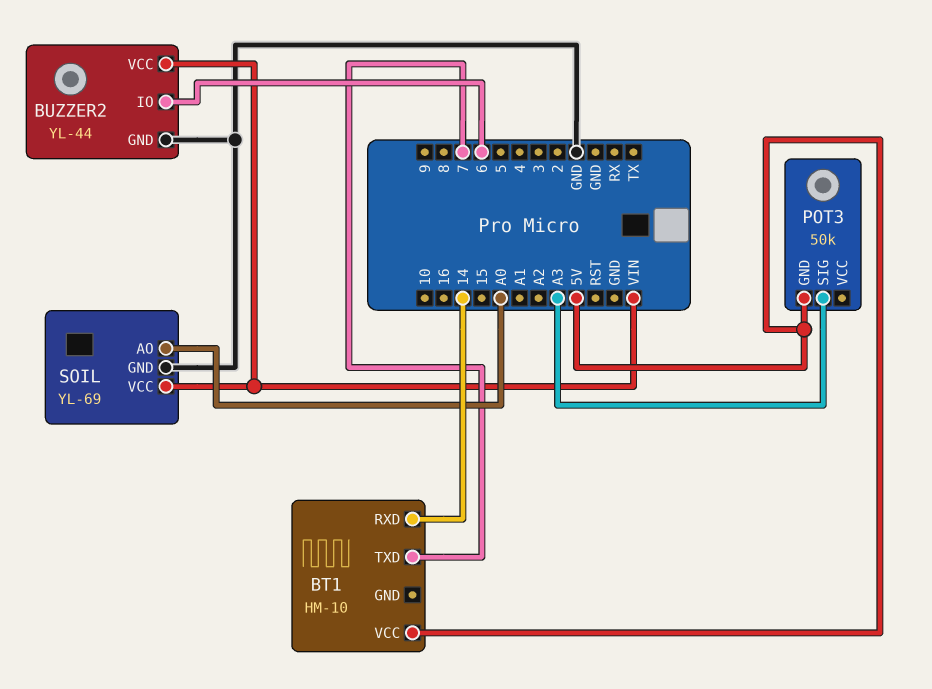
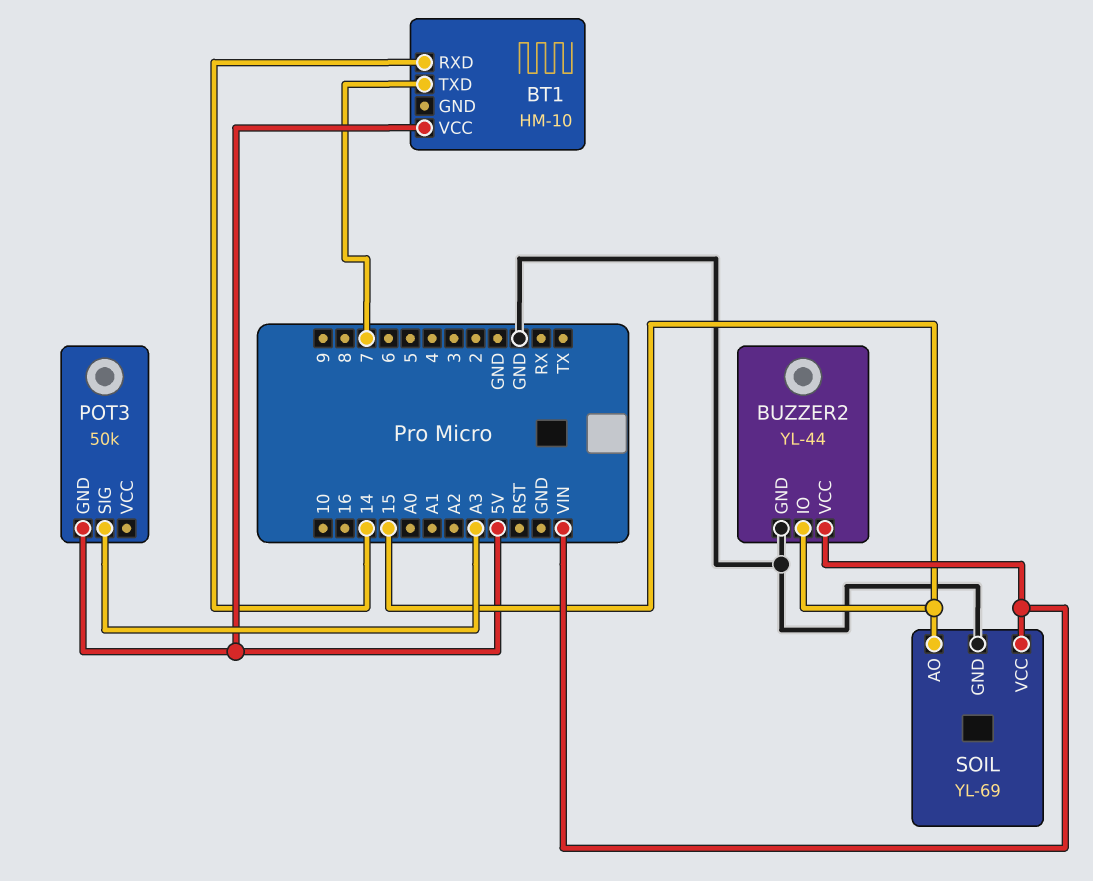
BUZZER2 pin IO: 6 -> 15
SOIL pin AO: A0 -> 15

